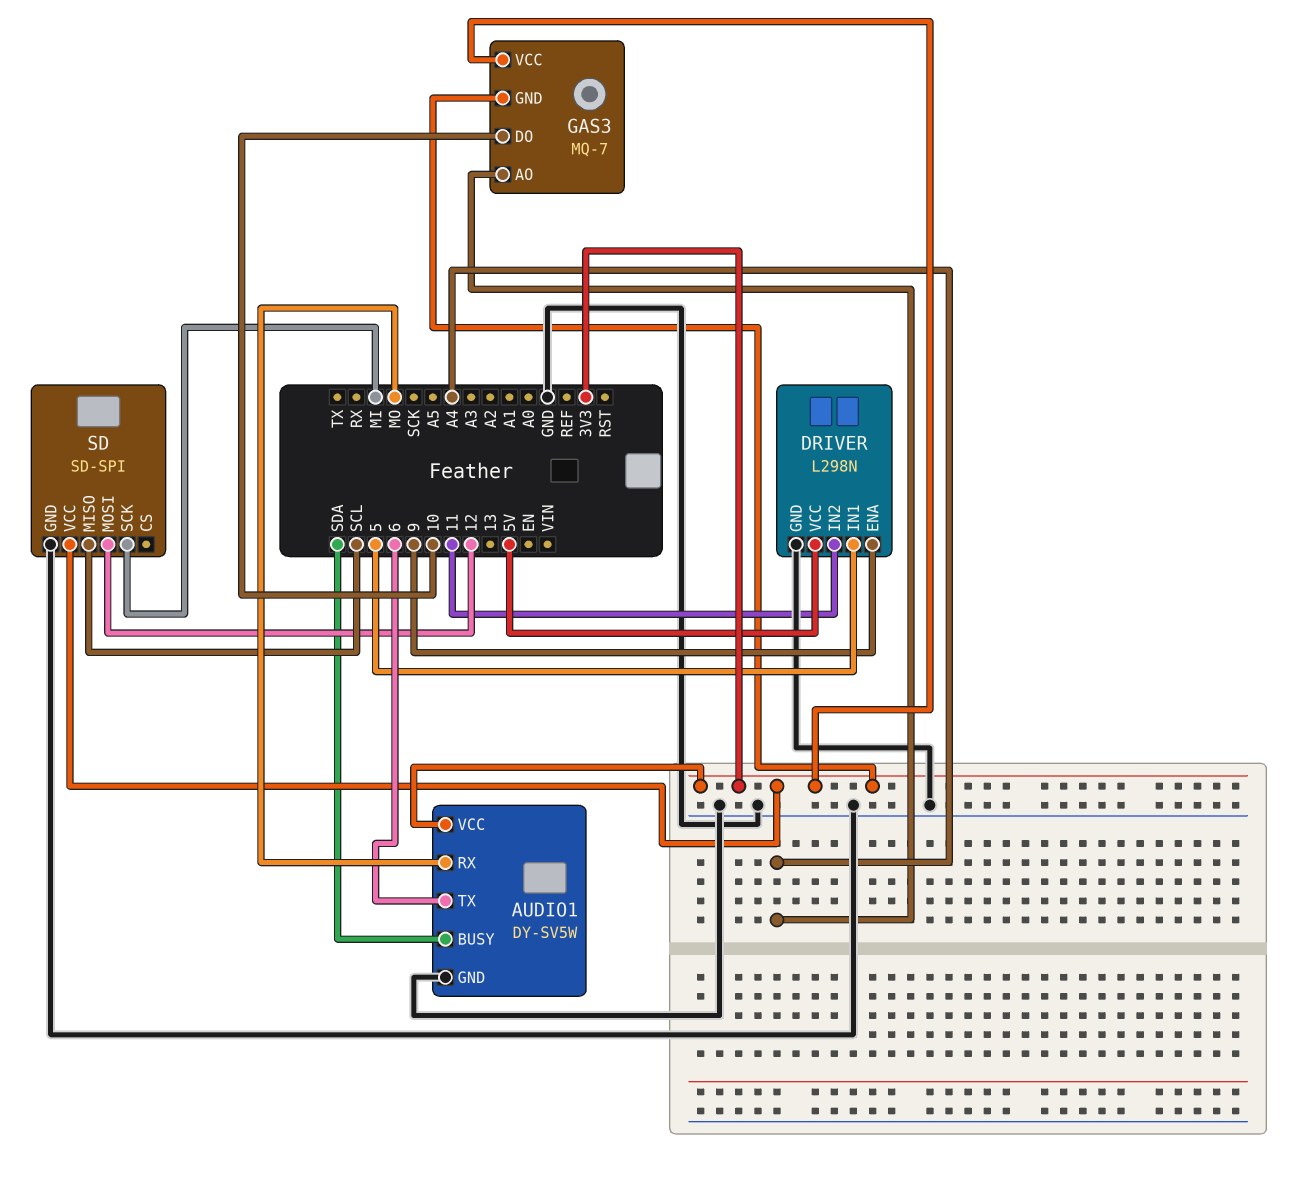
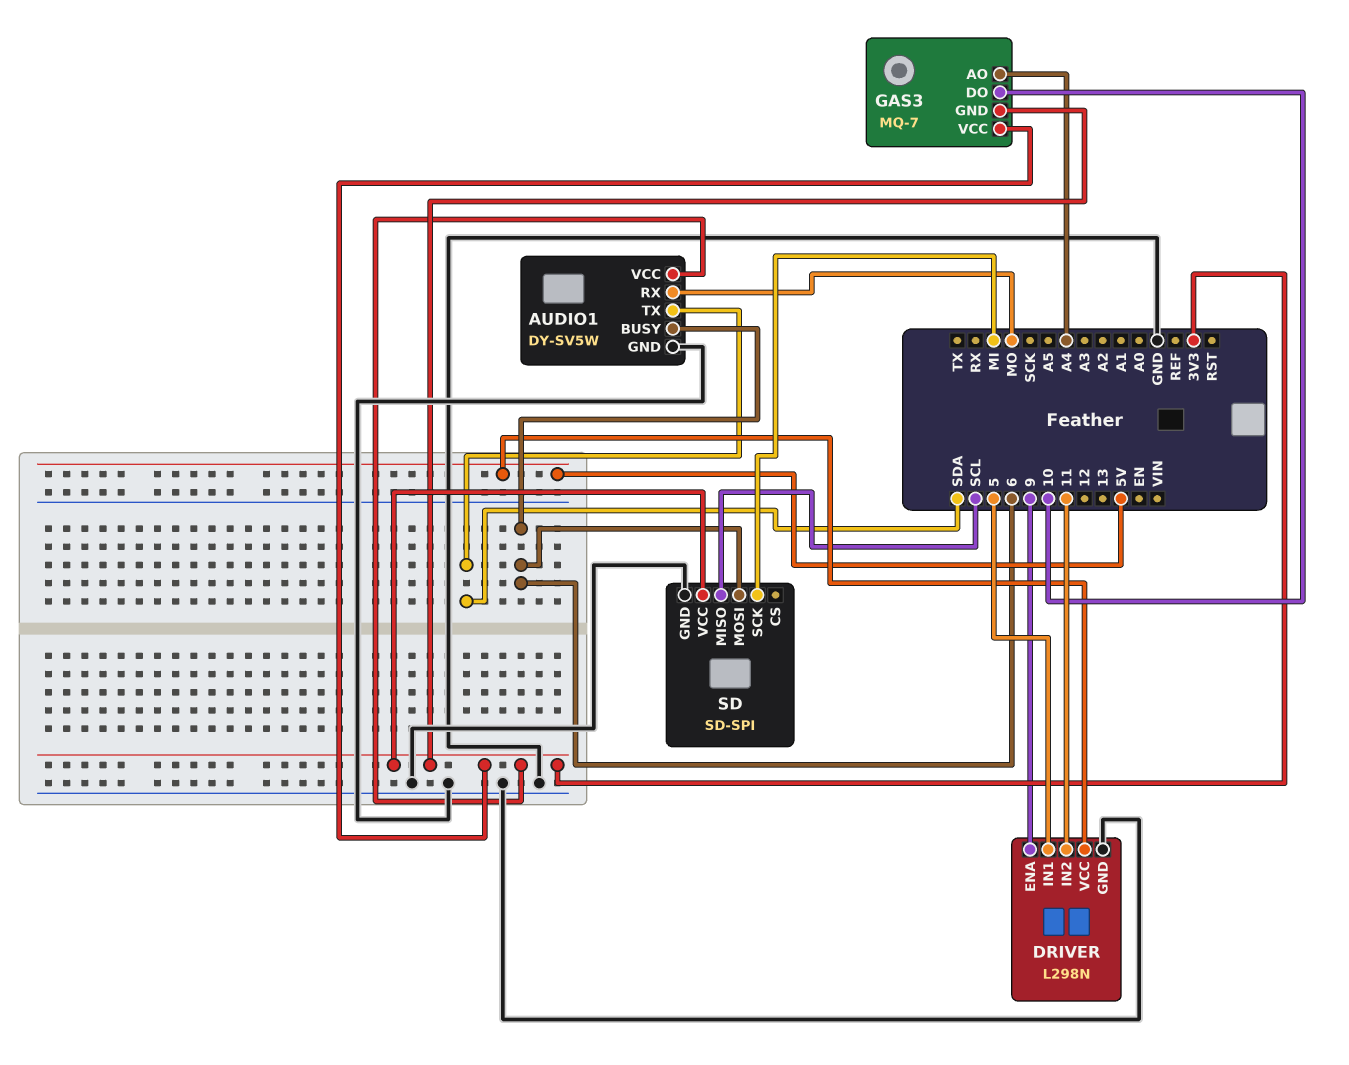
AUDIO1 pin BUSY: SDA -> 6
AUDIO1 pin TX: 6 -> SDA
SD pin MOSI: 12 -> 6

